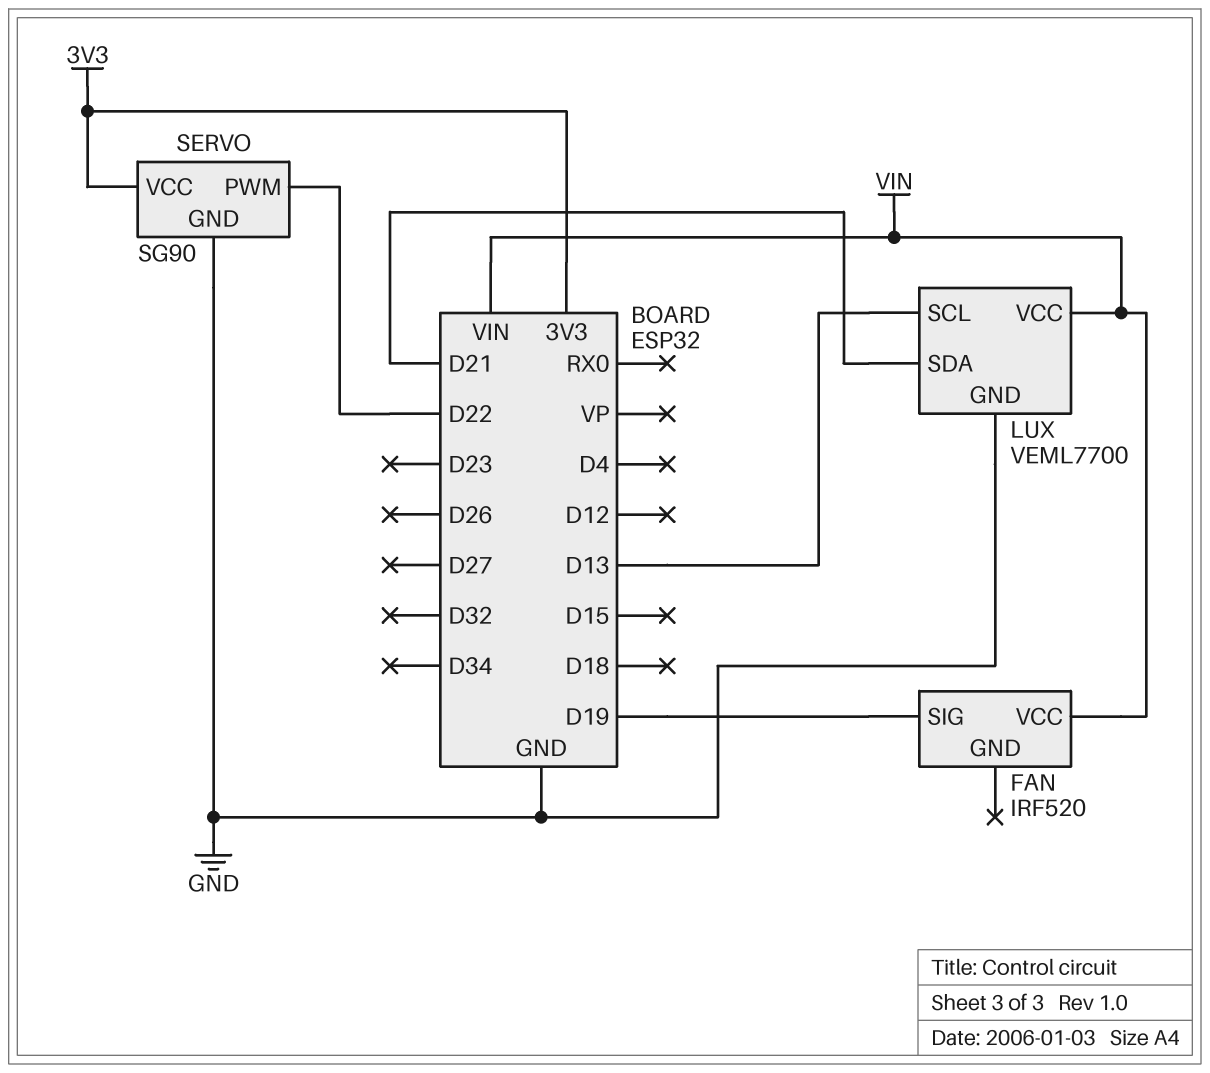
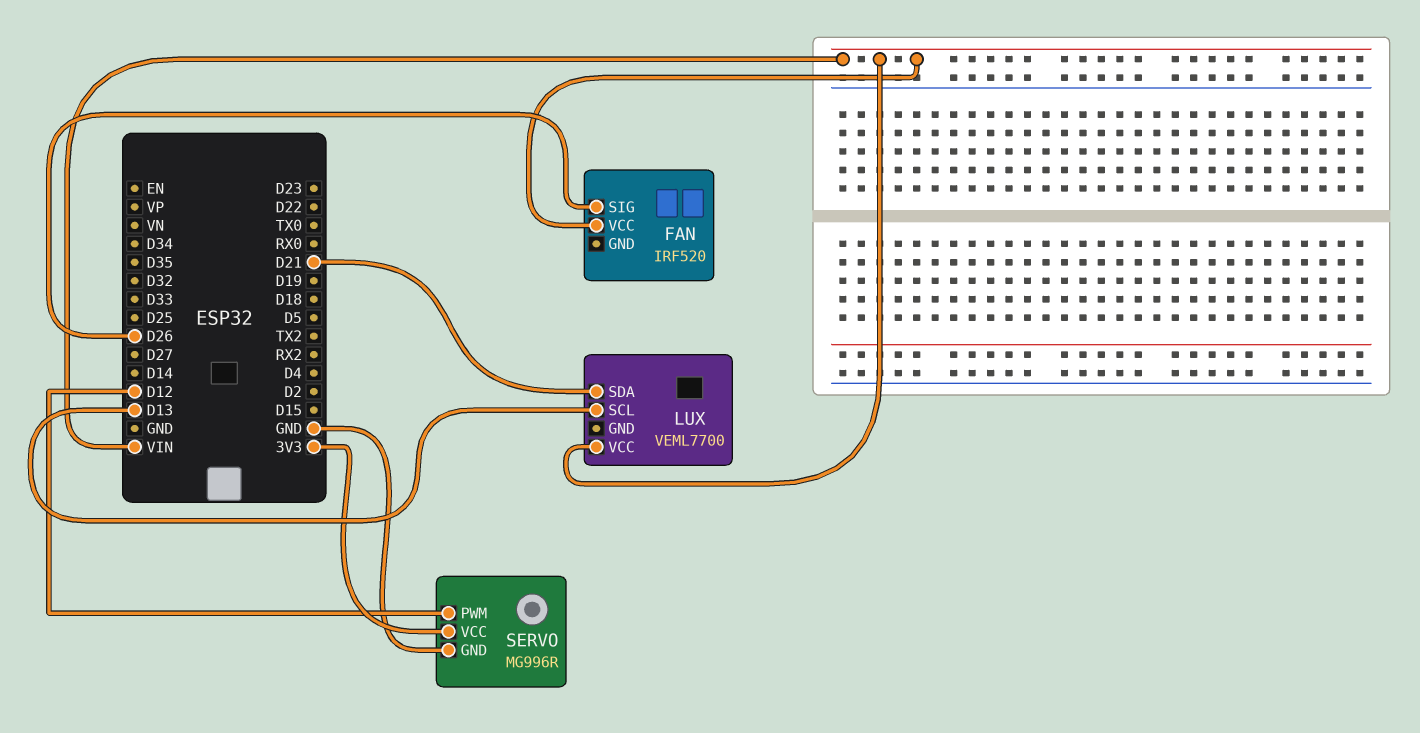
FAN pin SIG: D19 -> D26
LUX pin GND: GND -> none
SERVO: SG90 -> MG996R
SERVO pin PWM: D22 -> D12

